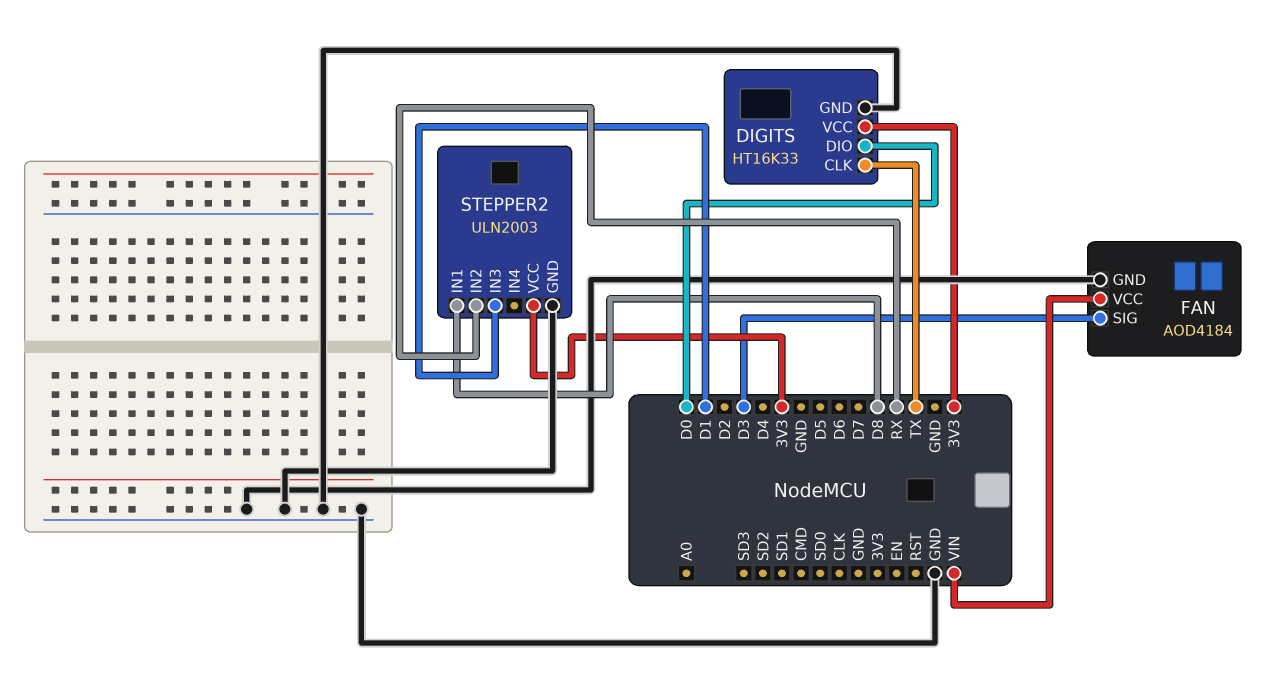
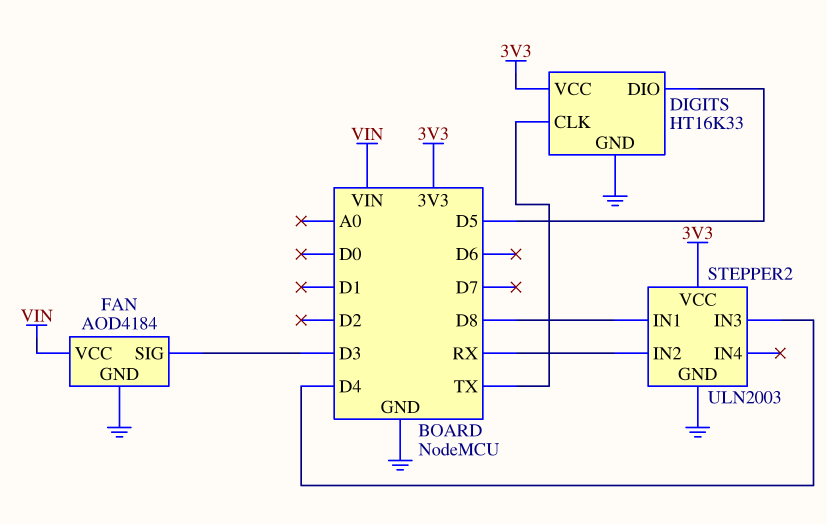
DIGITS pin DIO: D0 -> D5
STEPPER2 pin IN3: D1 -> D4

